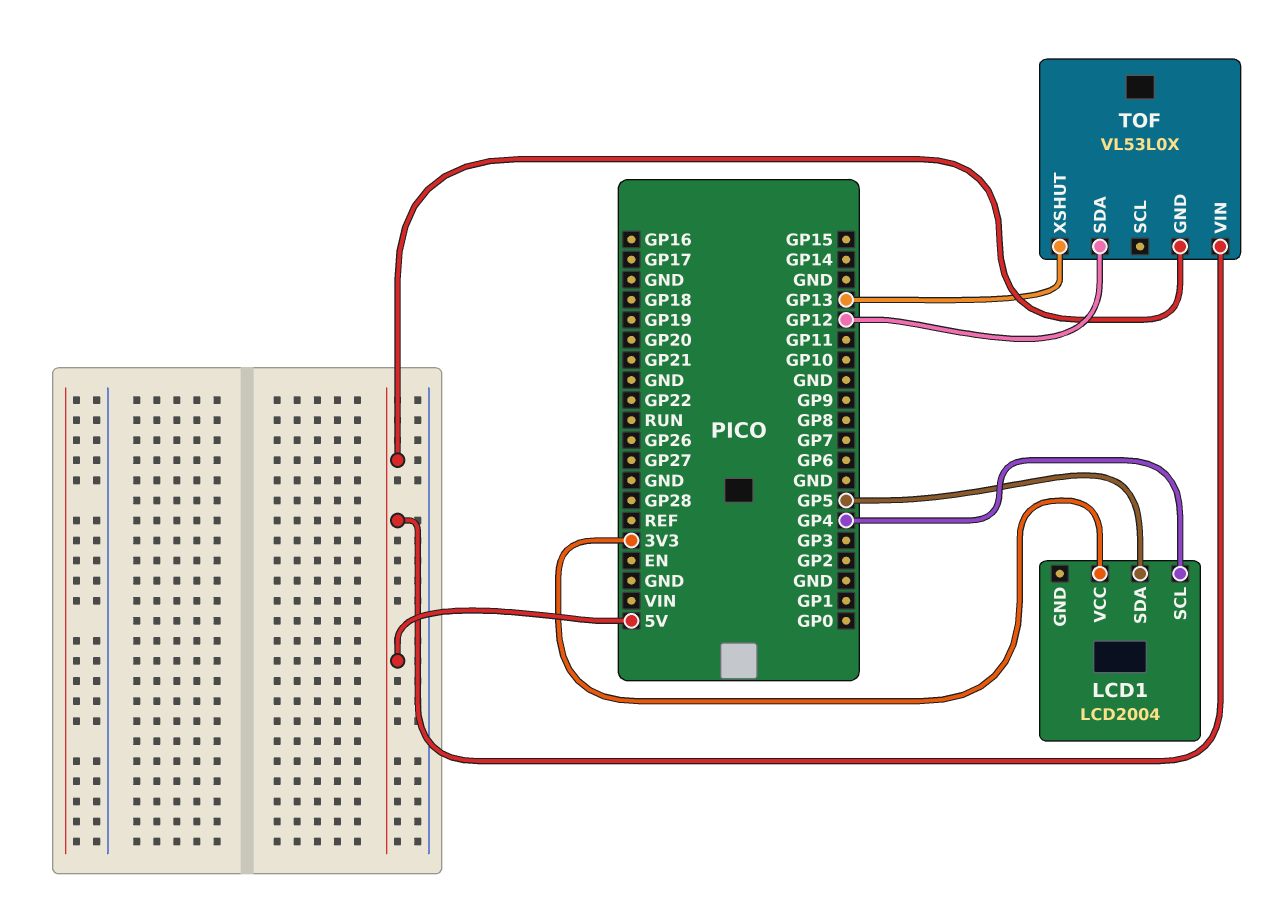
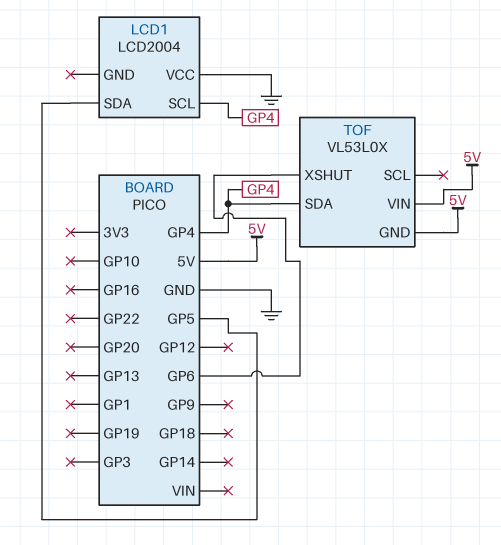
LCD1 pin VCC: 3V3 -> GND
TOF pin SDA: GP12 -> GP4
TOF pin XSHUT: GP13 -> GP6

